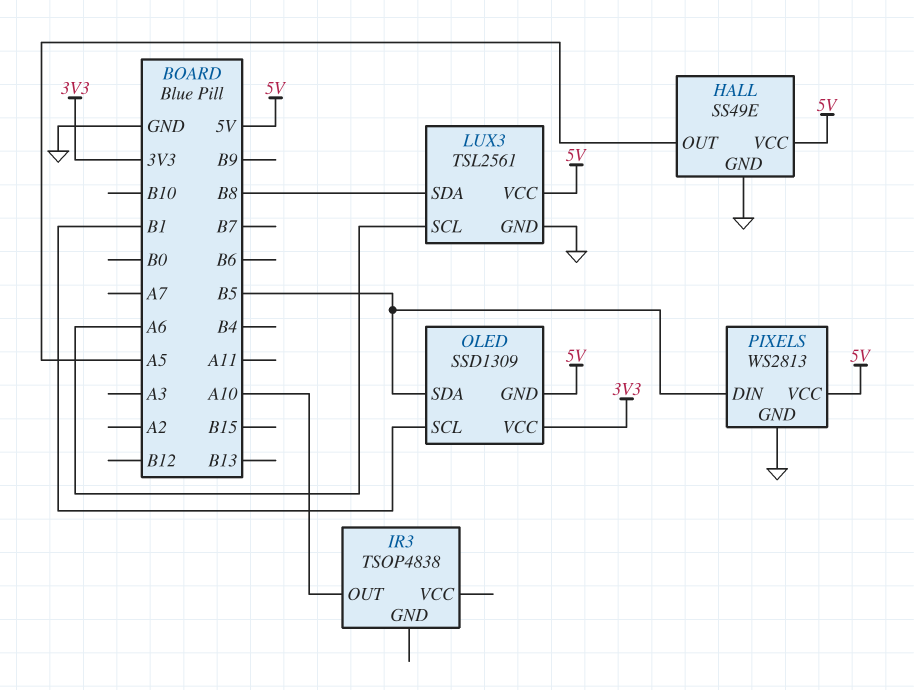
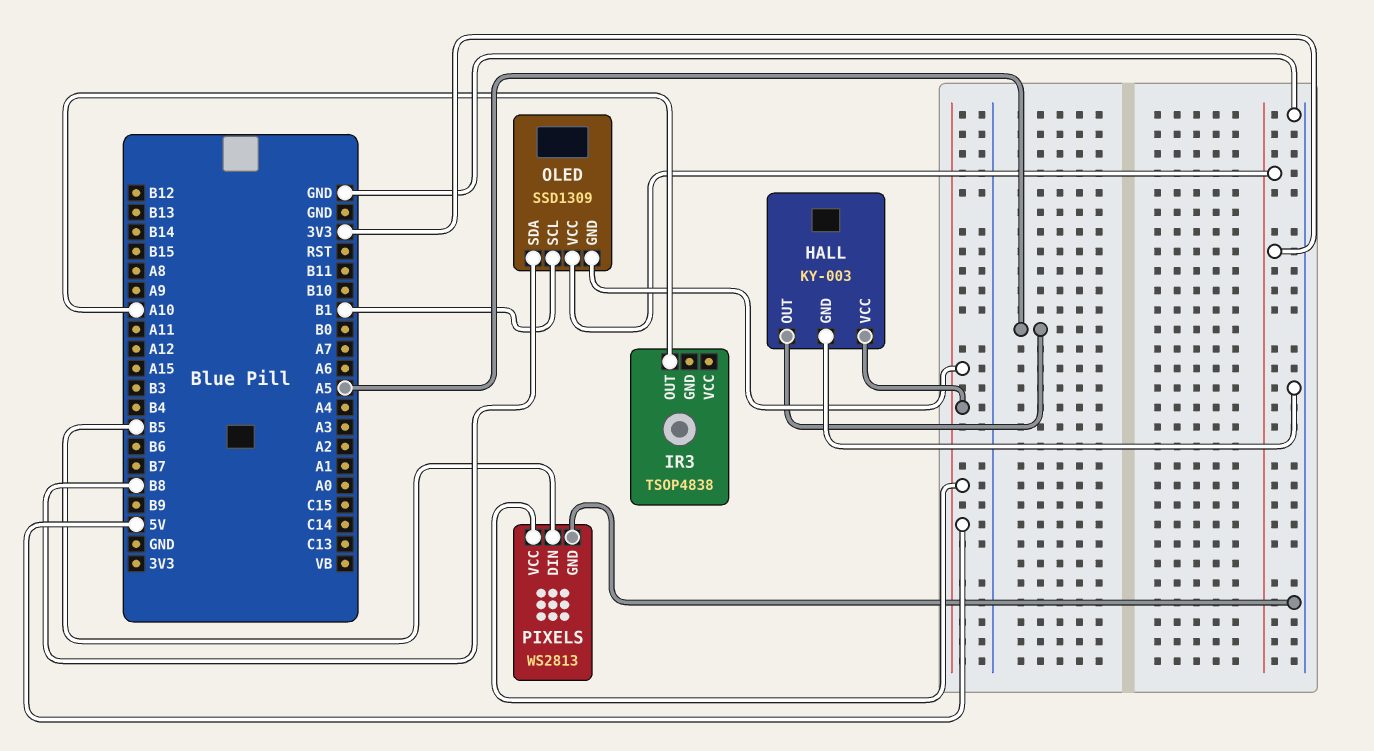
HALL: SS49E -> KY-003
LUX3: TSL2561 -> none
LUX3 pin GND: GND -> none
LUX3 pin SCL: A6 -> none
LUX3 pin SDA: B8 -> none
LUX3 pin VCC: 5V -> none
OLED pin SDA: B5 -> B8

